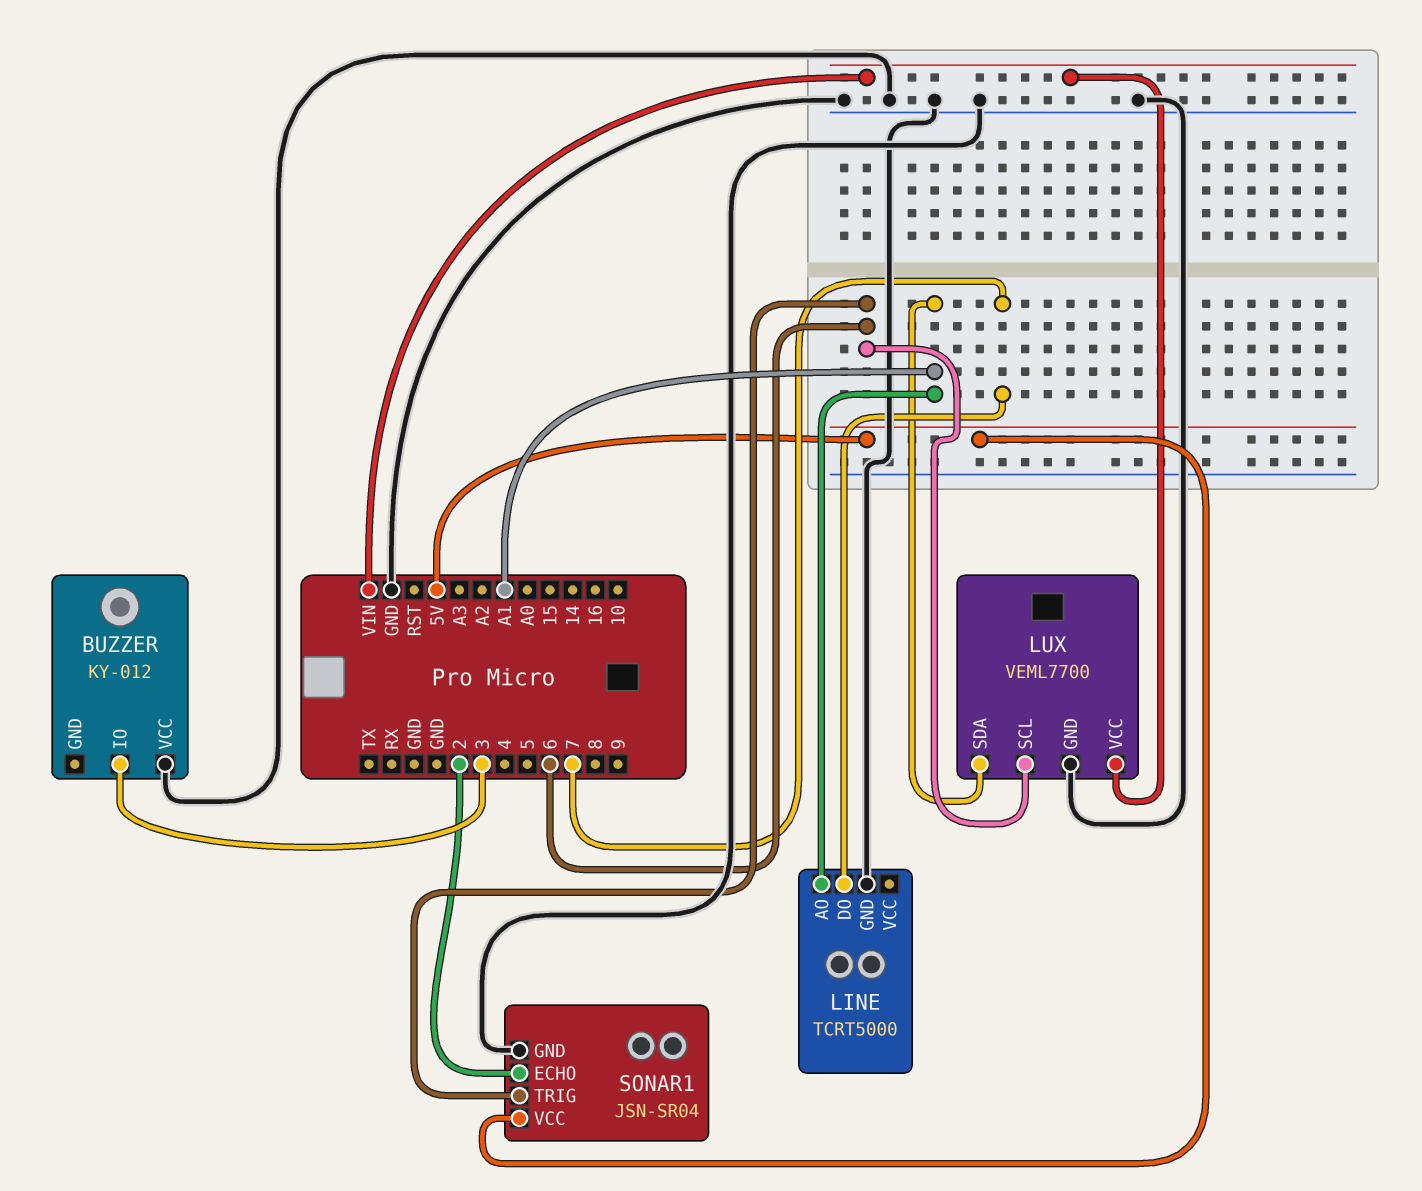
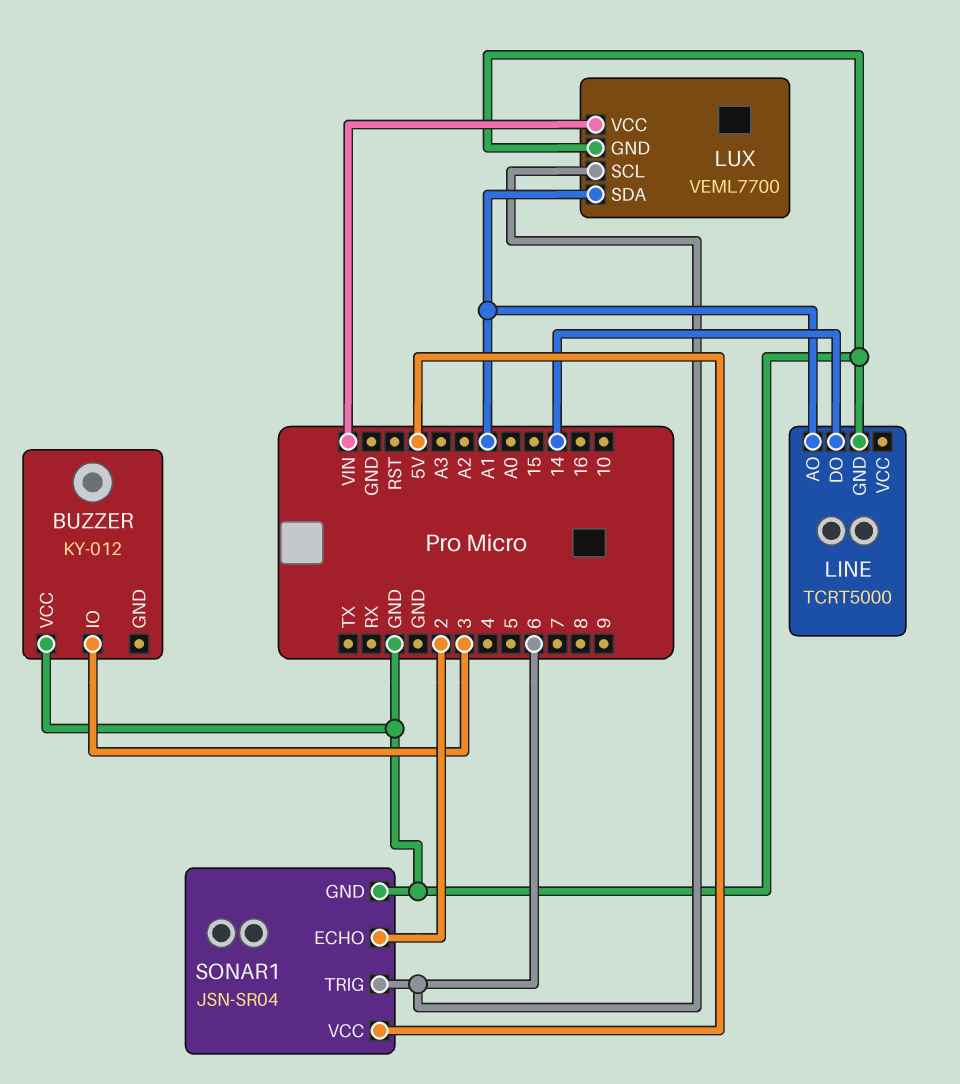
LINE pin DO: 7 -> 14

